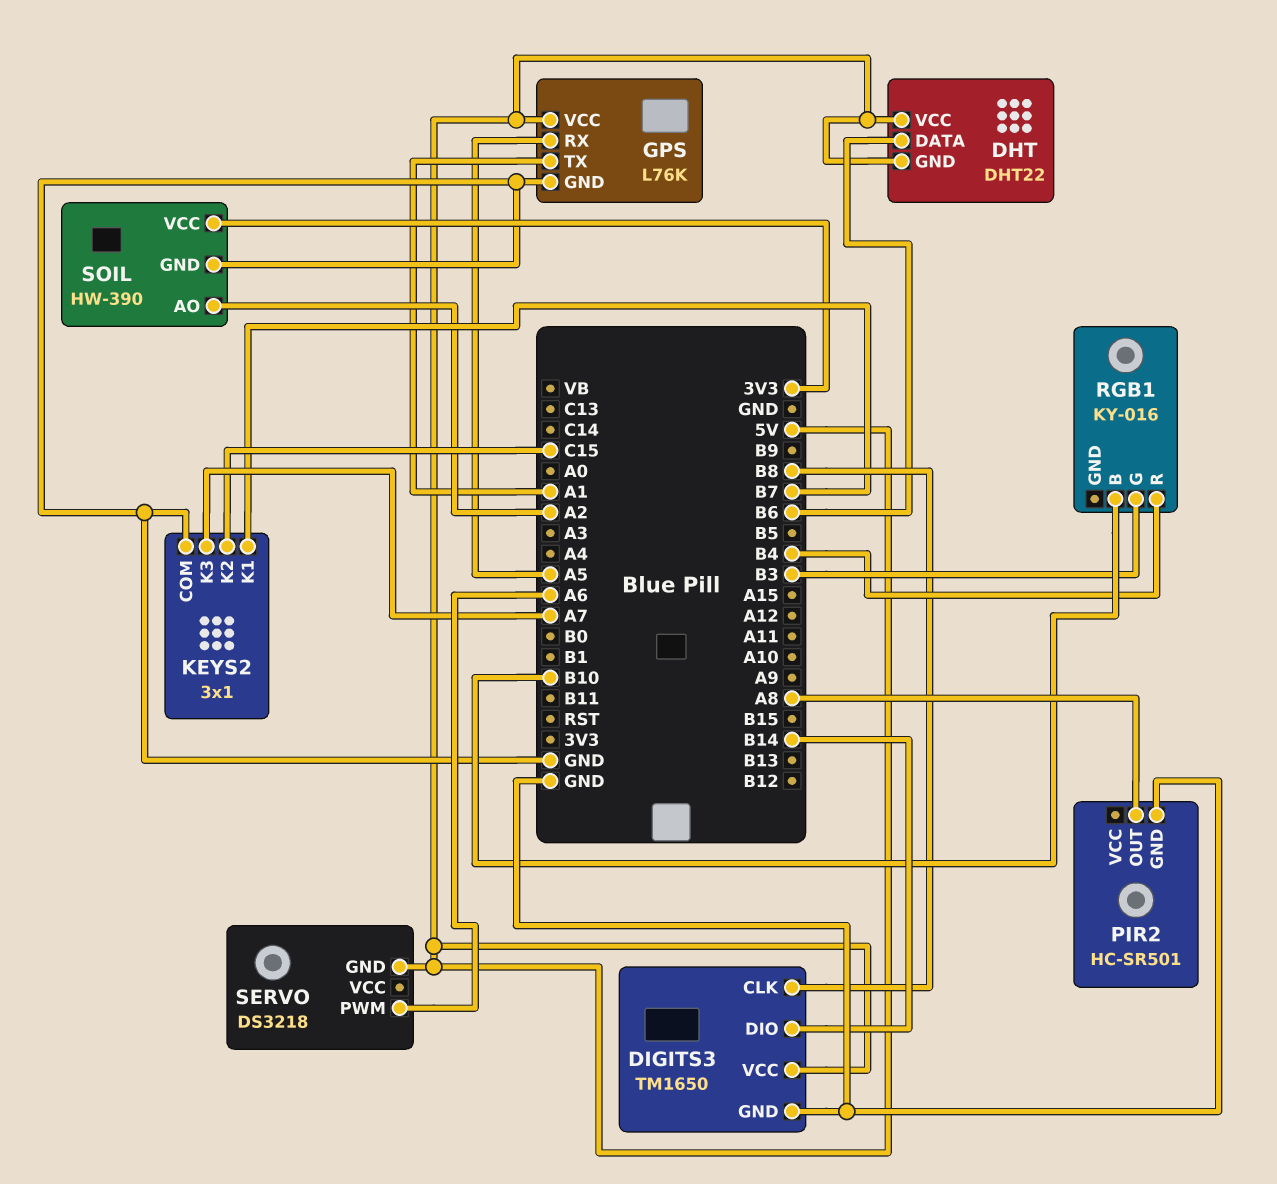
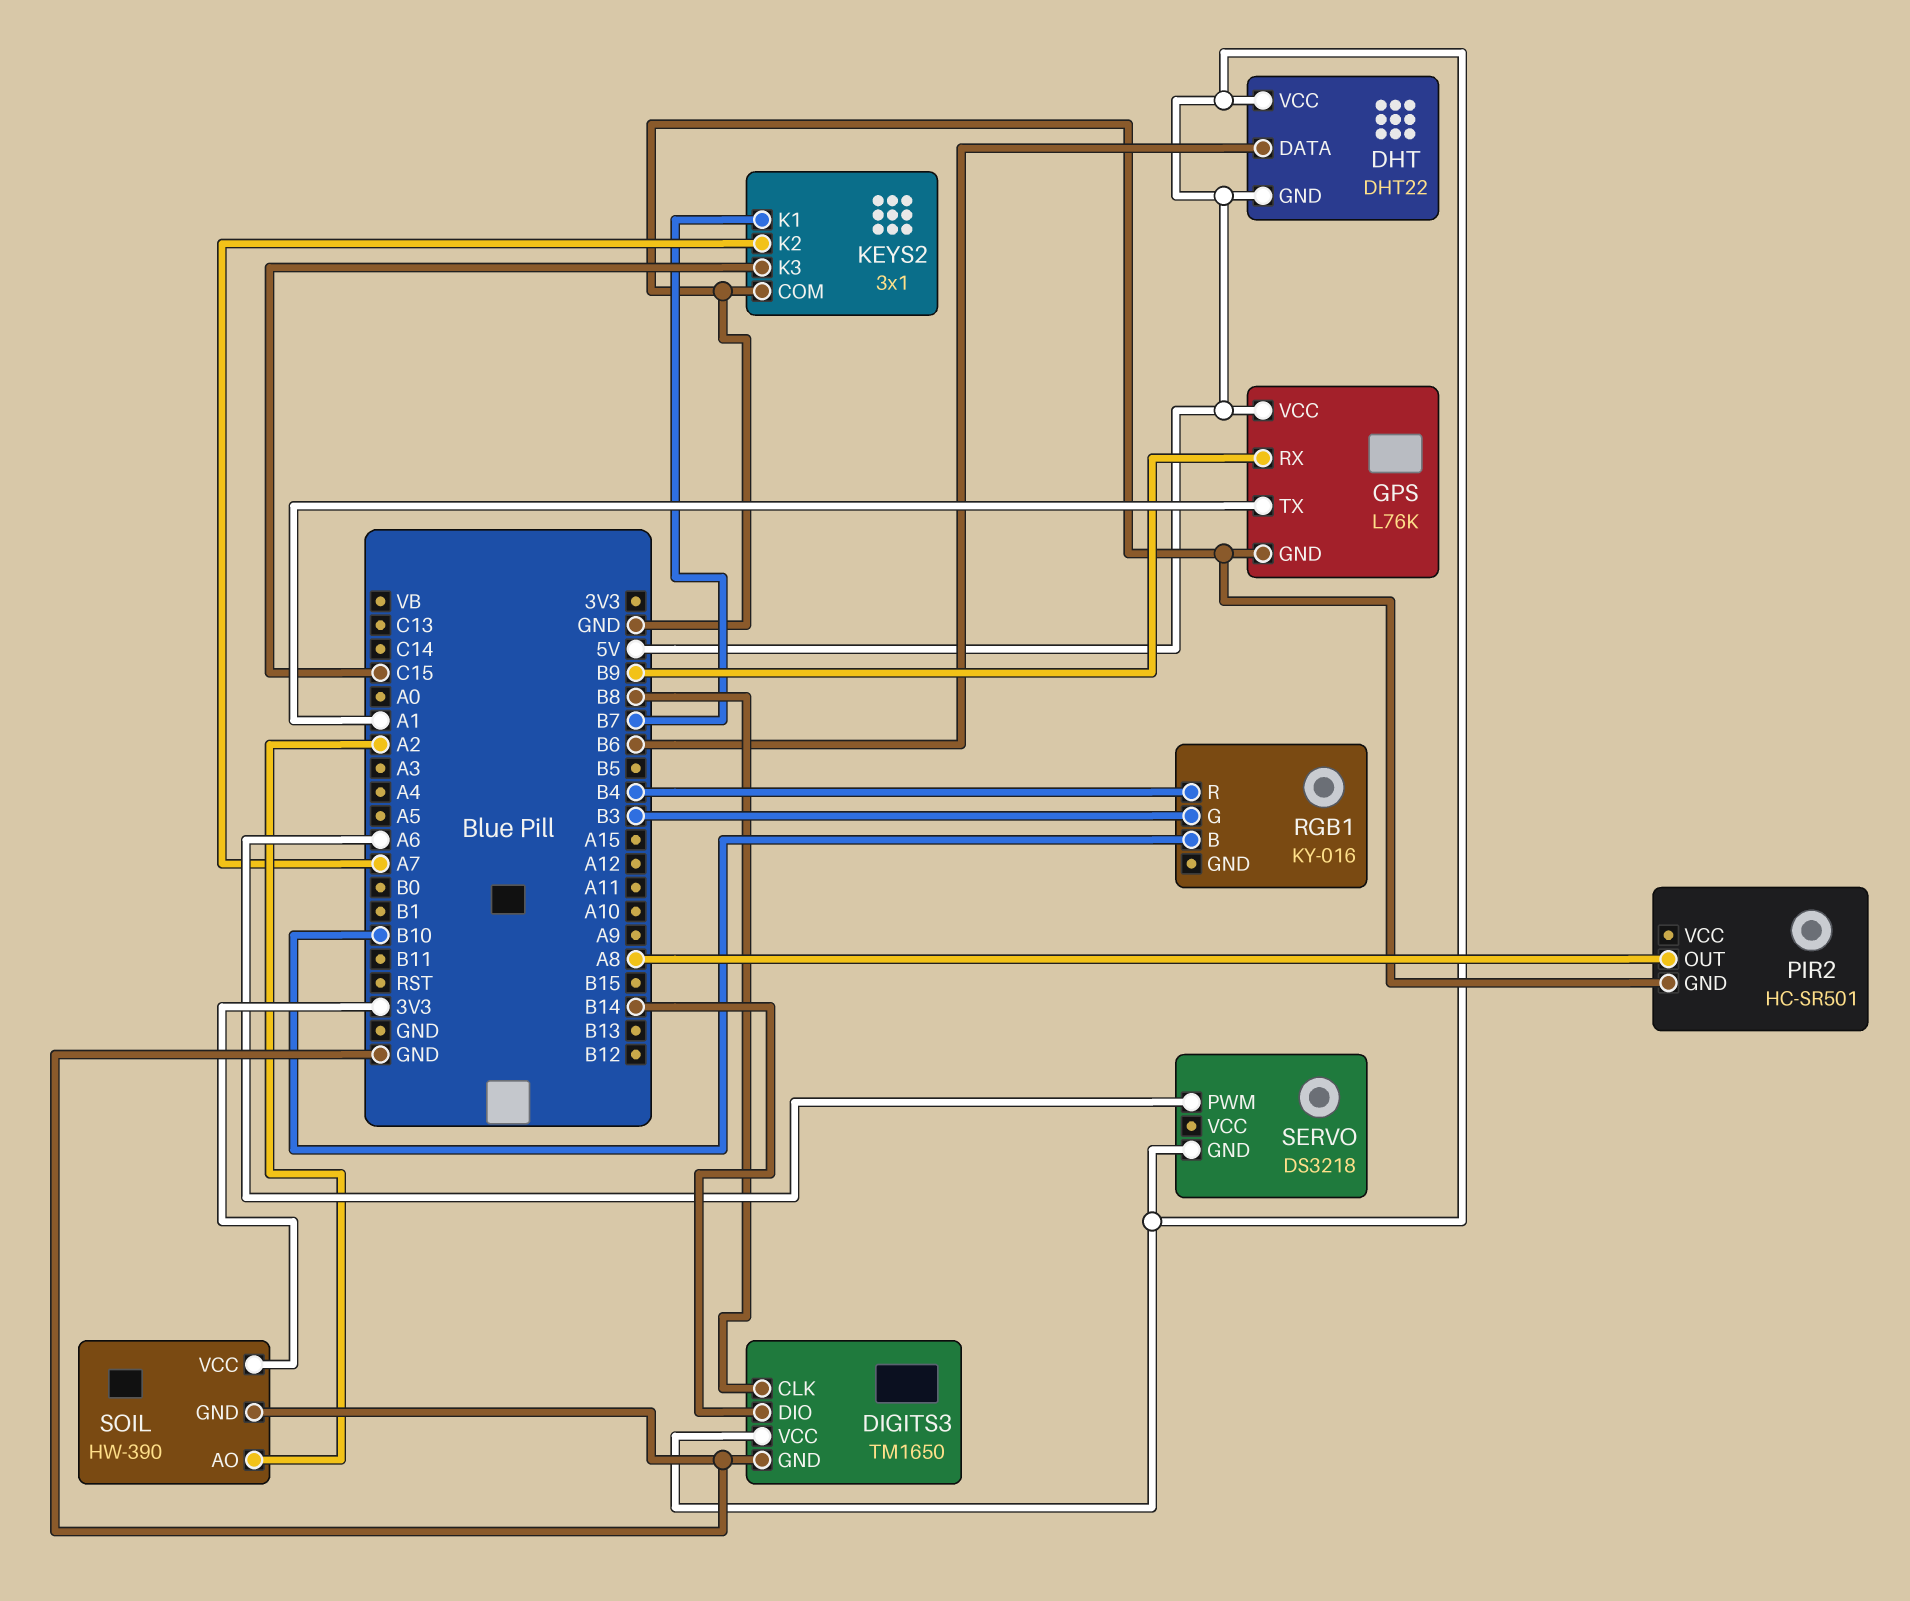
GPS pin RX: A5 -> B9
KEYS2 pin K2: C15 -> A7
KEYS2 pin K3: A7 -> C15

